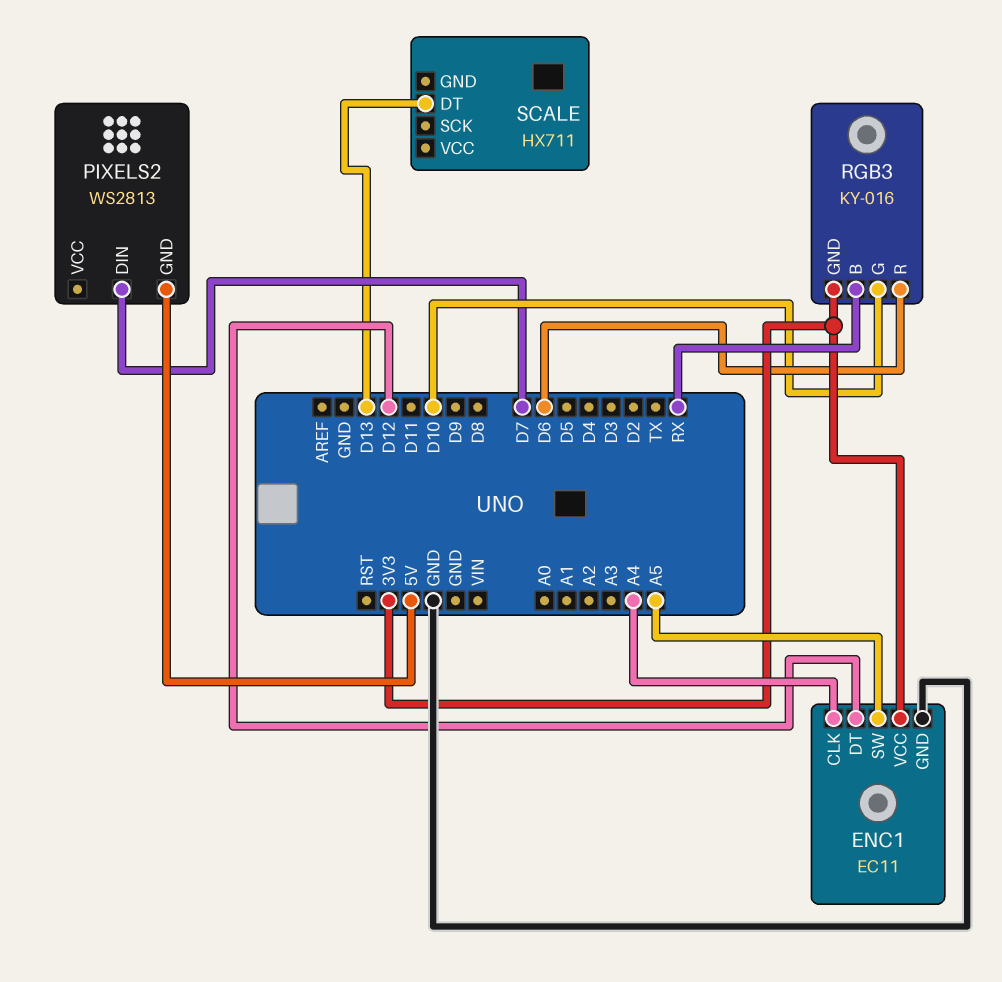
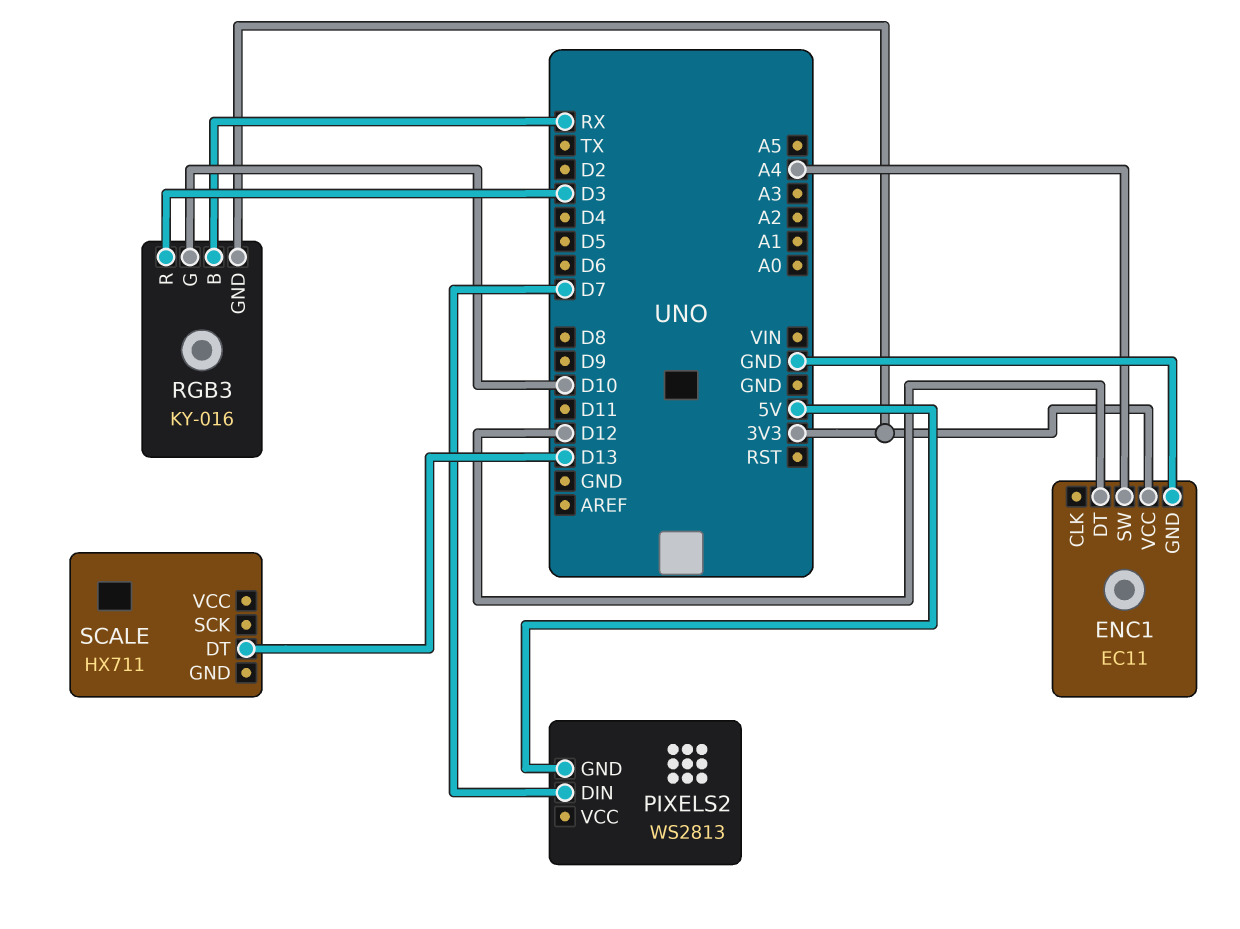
ENC1 pin CLK: A4 -> none
ENC1 pin SW: A5 -> A4
RGB3 pin R: D6 -> D3

